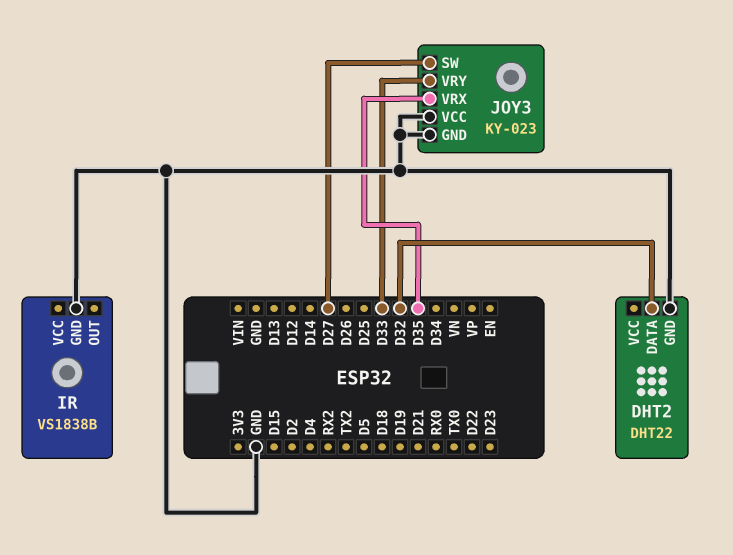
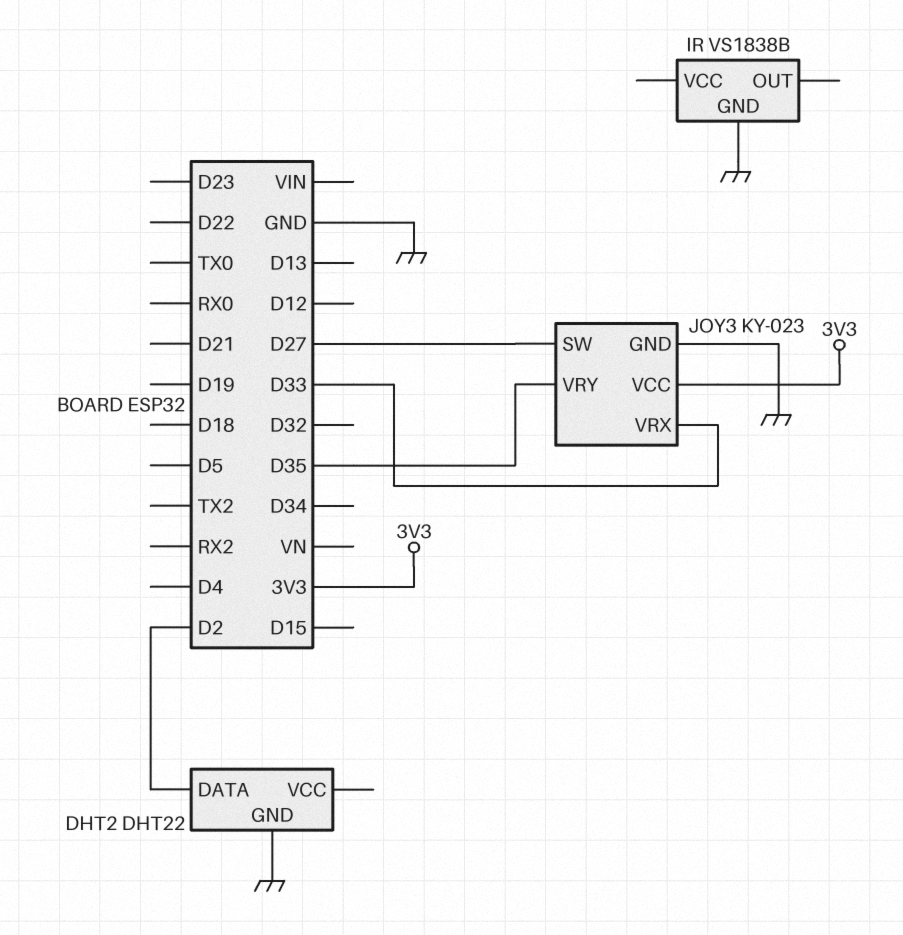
DHT2 pin DATA: D32 -> D2
JOY3 pin VCC: GND -> 3V3
JOY3 pin VRX: D35 -> D33
JOY3 pin VRY: D33 -> D35

